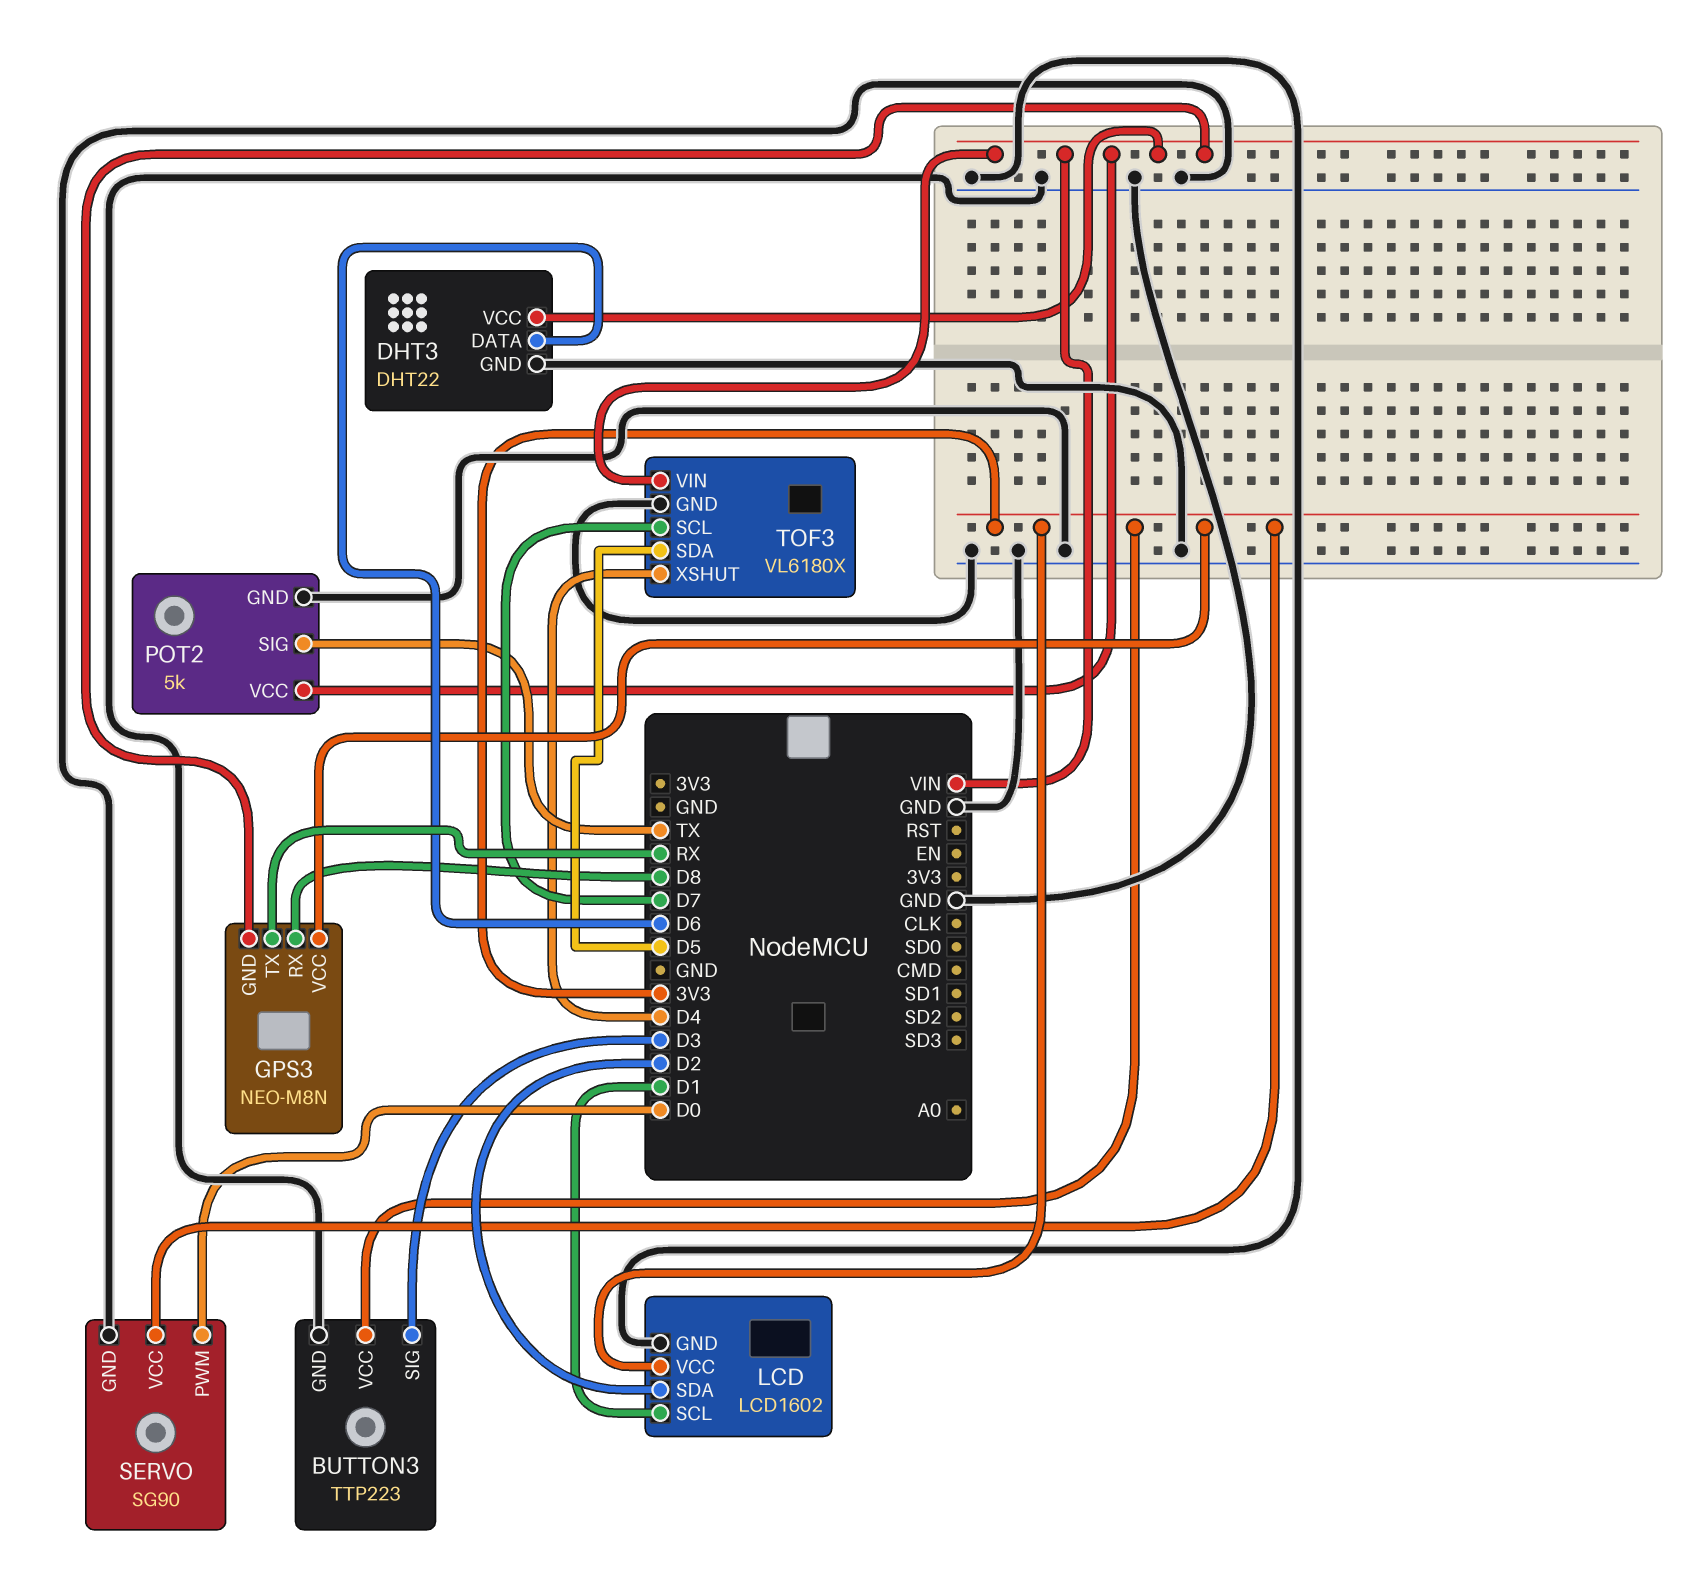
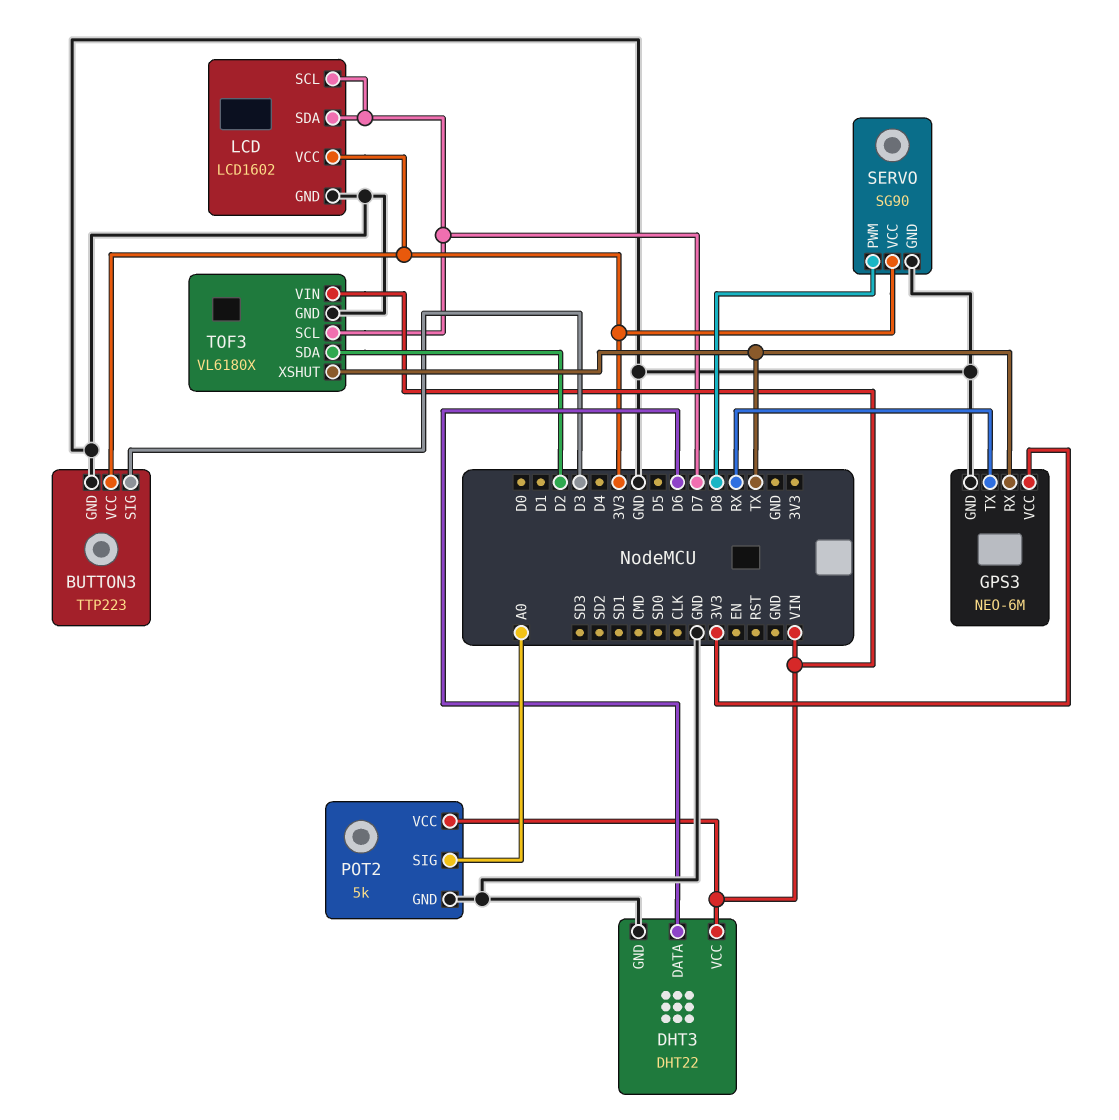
GPS3: NEO-M8N -> NEO-6M
GPS3 pin GND: VIN -> GND
GPS3 pin RX: D8 -> TX
LCD pin SCL: D1 -> D7
LCD pin SDA: D2 -> D7
POT2 pin SIG: TX -> A0
SERVO pin PWM: D0 -> D8
TOF3 pin SDA: D5 -> D2
TOF3 pin XSHUT: D4 -> TX

